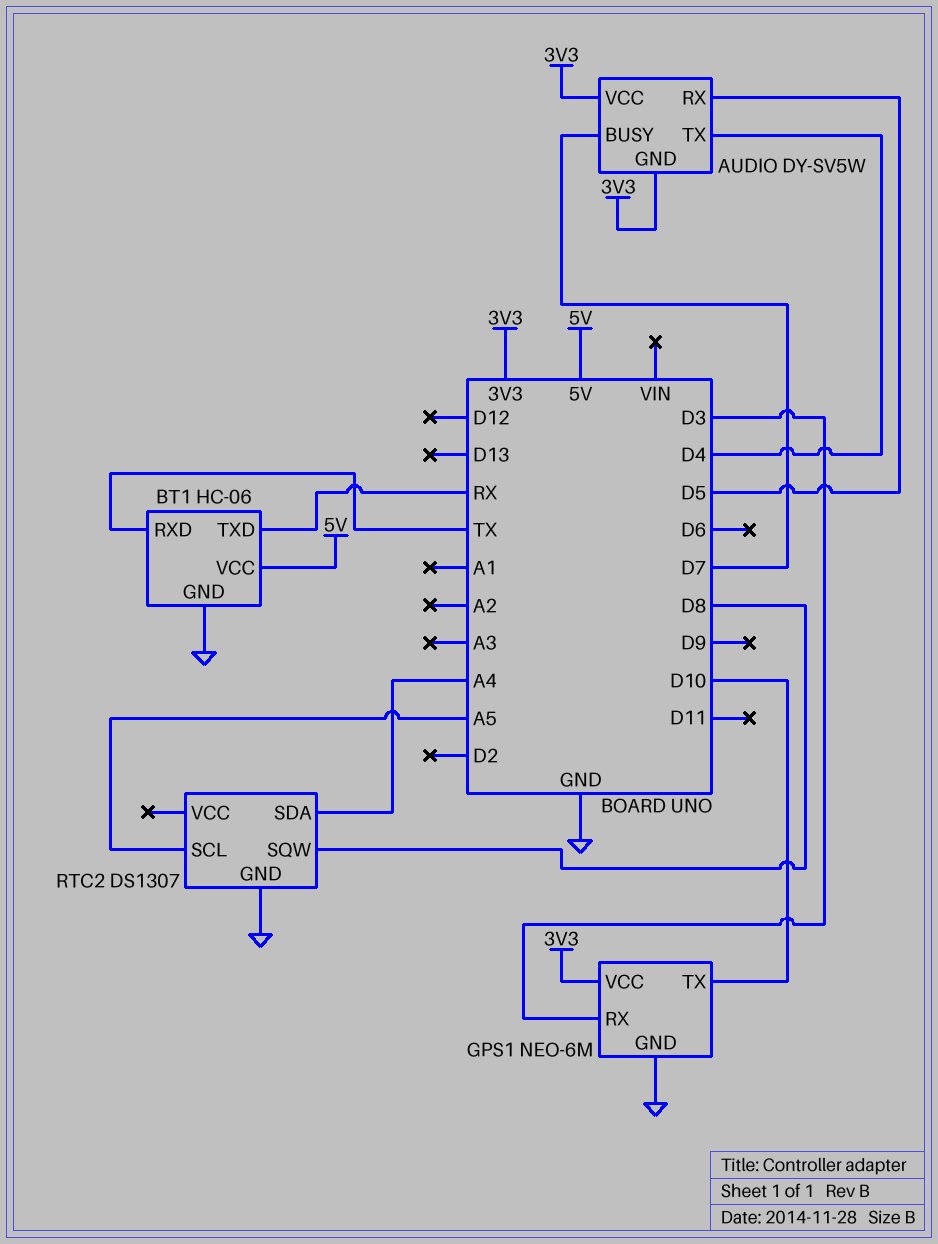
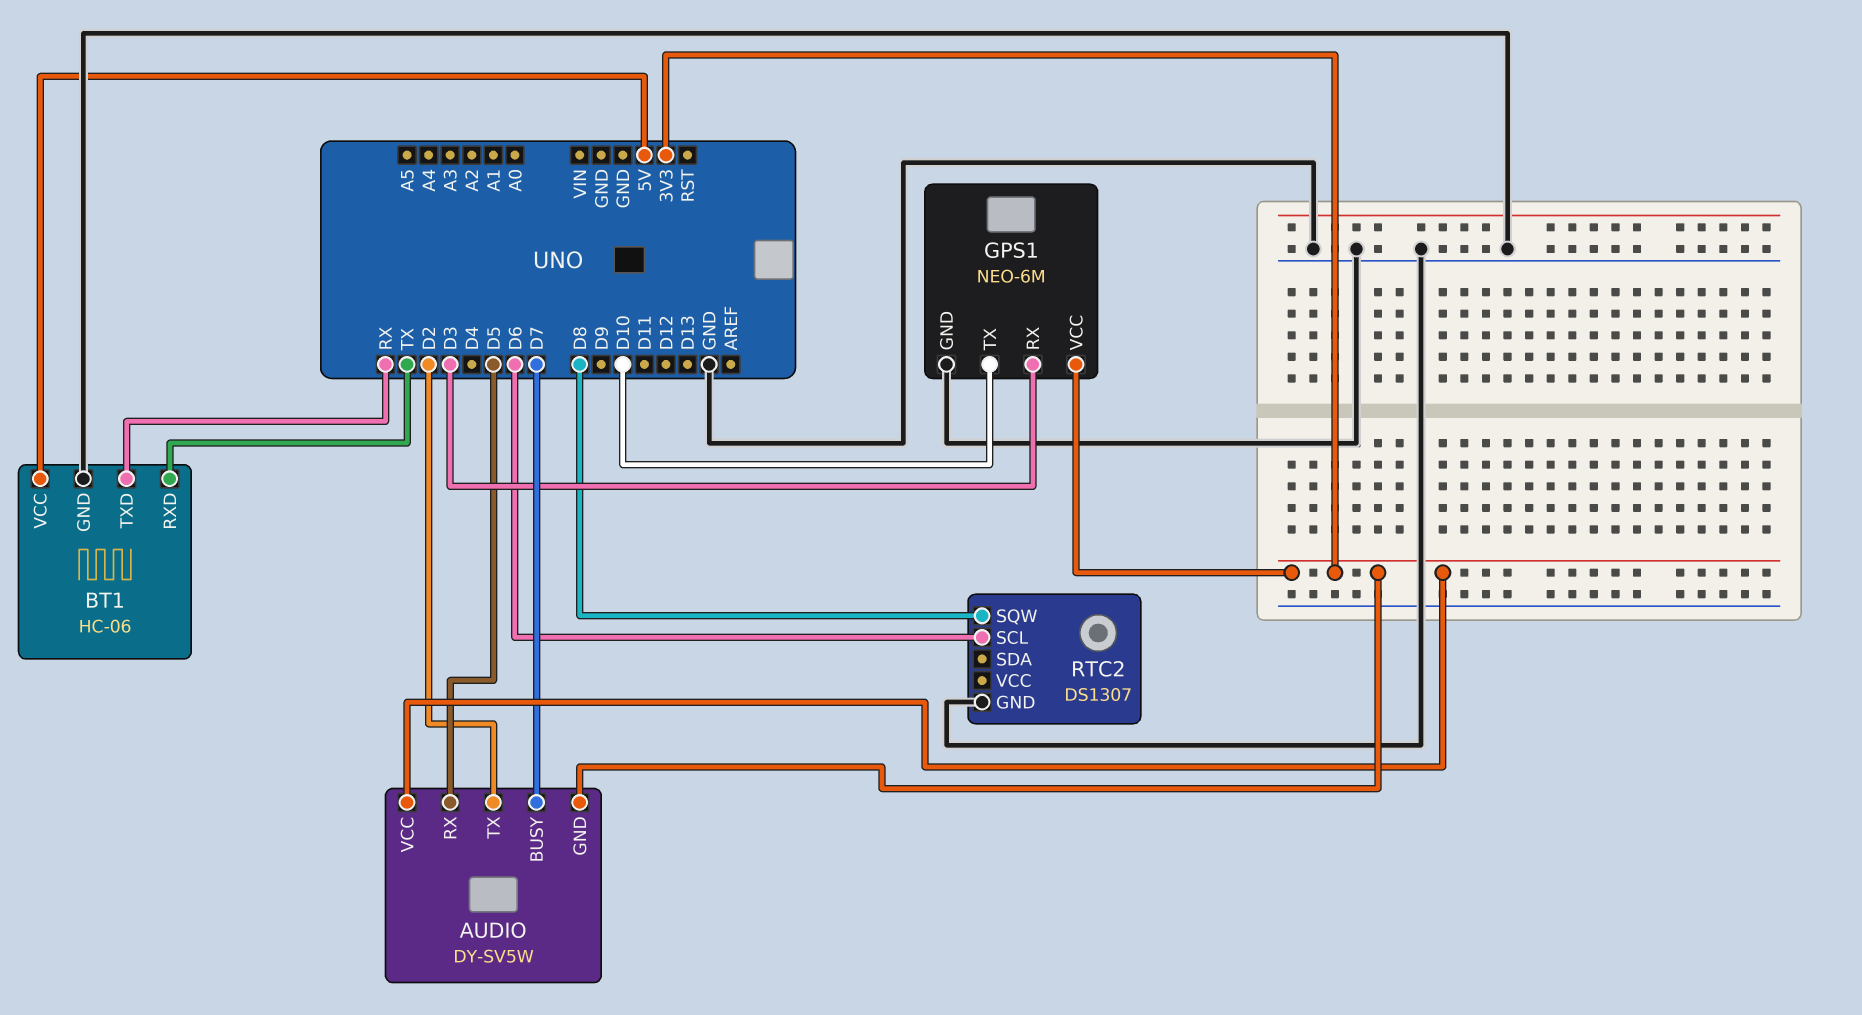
AUDIO pin TX: D4 -> D2
RTC2 pin SCL: A5 -> D6
RTC2 pin SDA: A4 -> none

